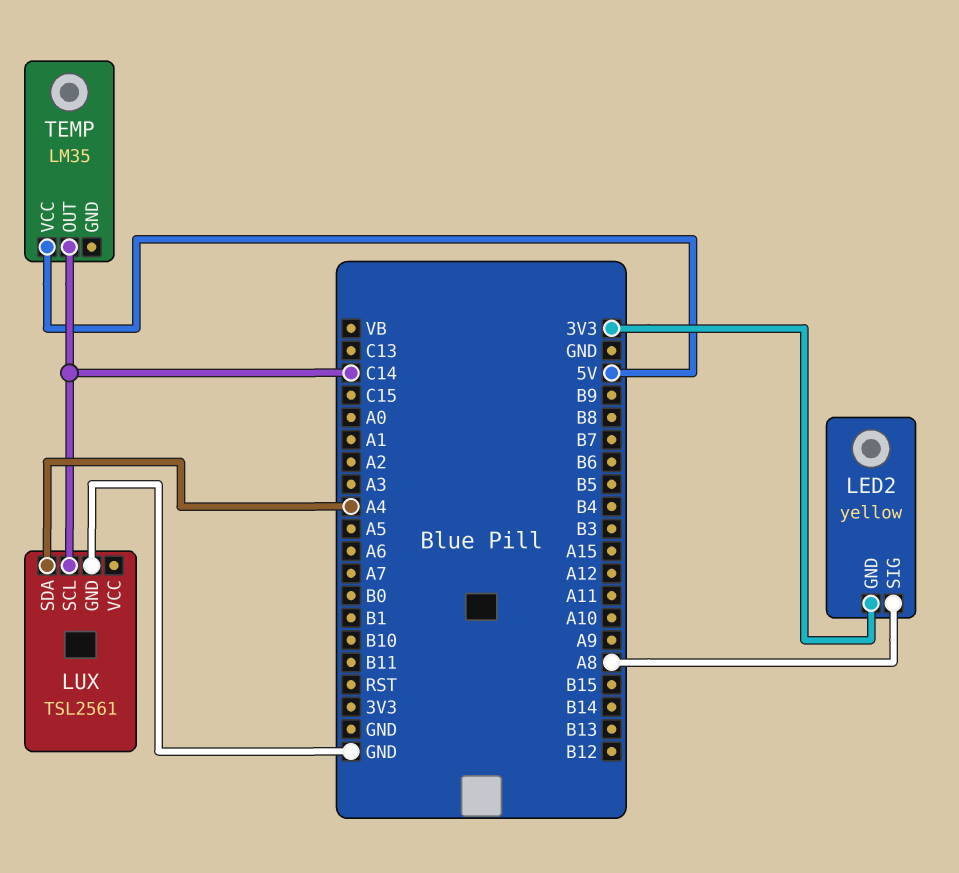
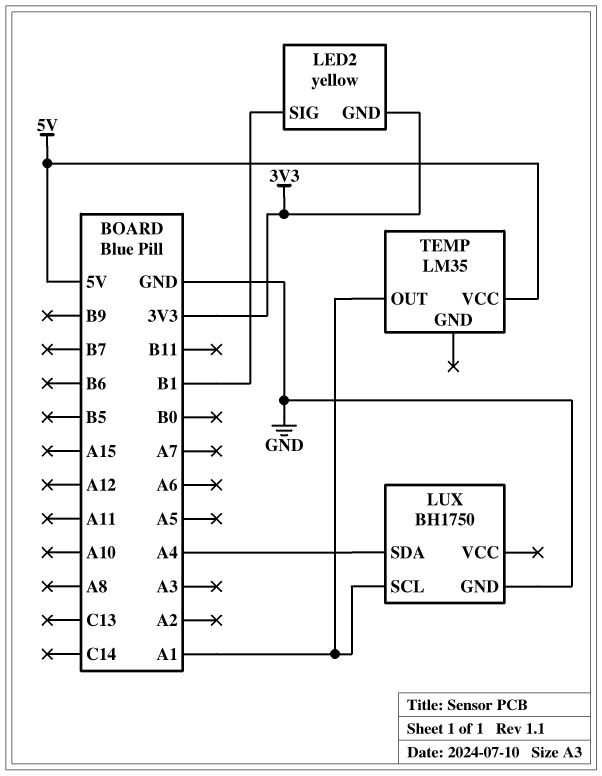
LED2 pin SIG: A8 -> B1
LUX: TSL2561 -> BH1750
LUX pin SCL: C14 -> A1
TEMP pin OUT: C14 -> A1

